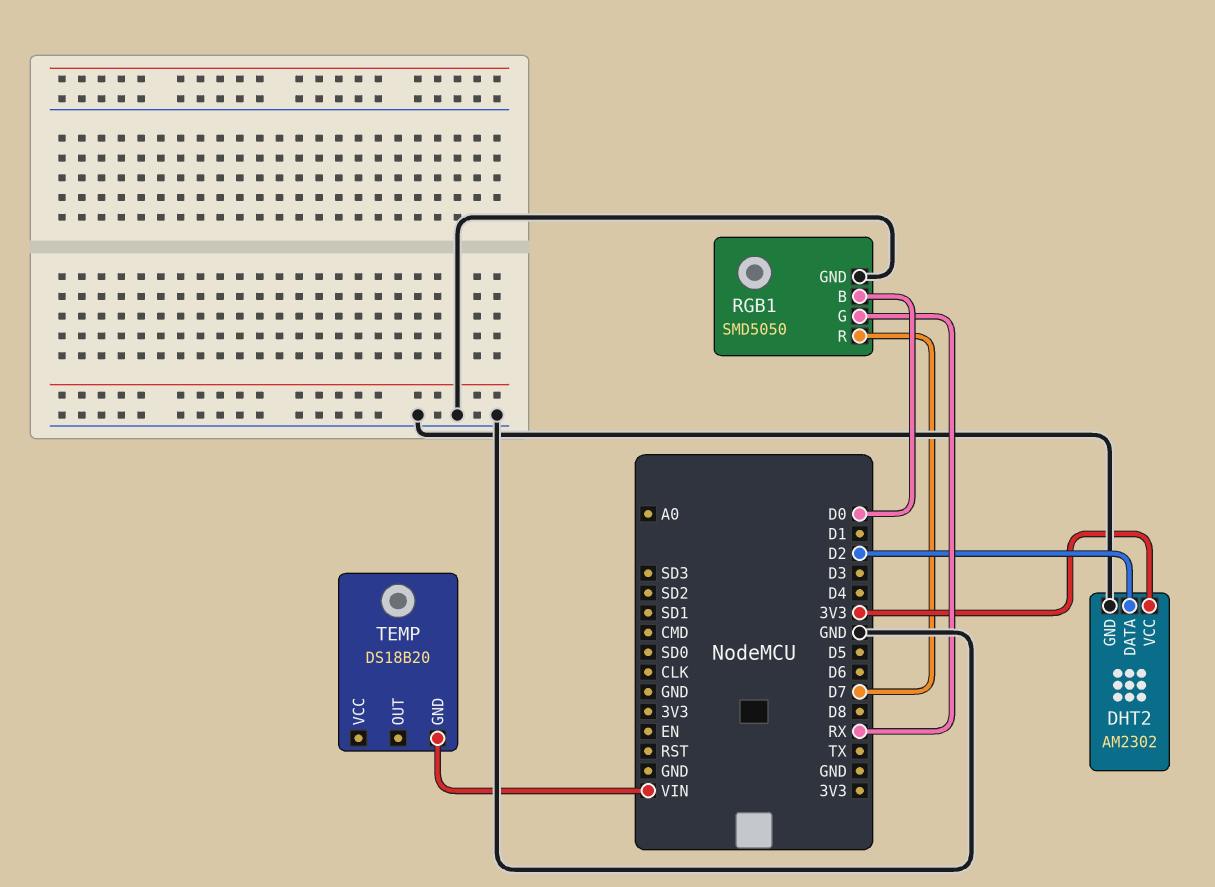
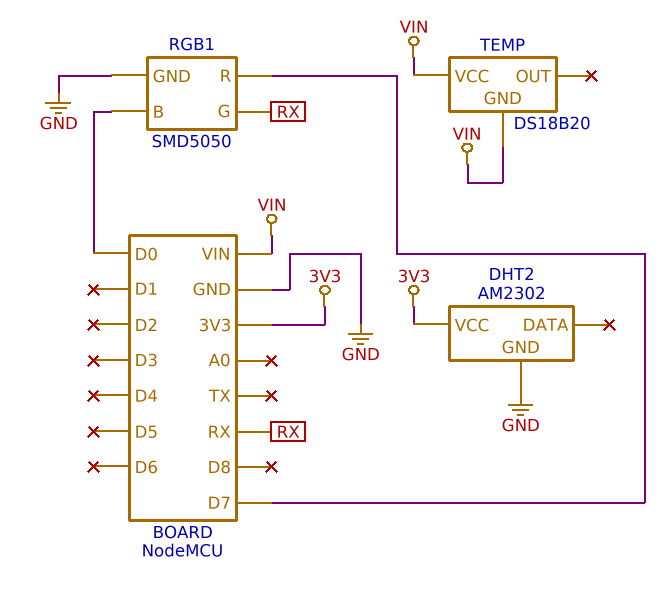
DHT2 pin DATA: D2 -> none
TEMP pin VCC: none -> VIN

